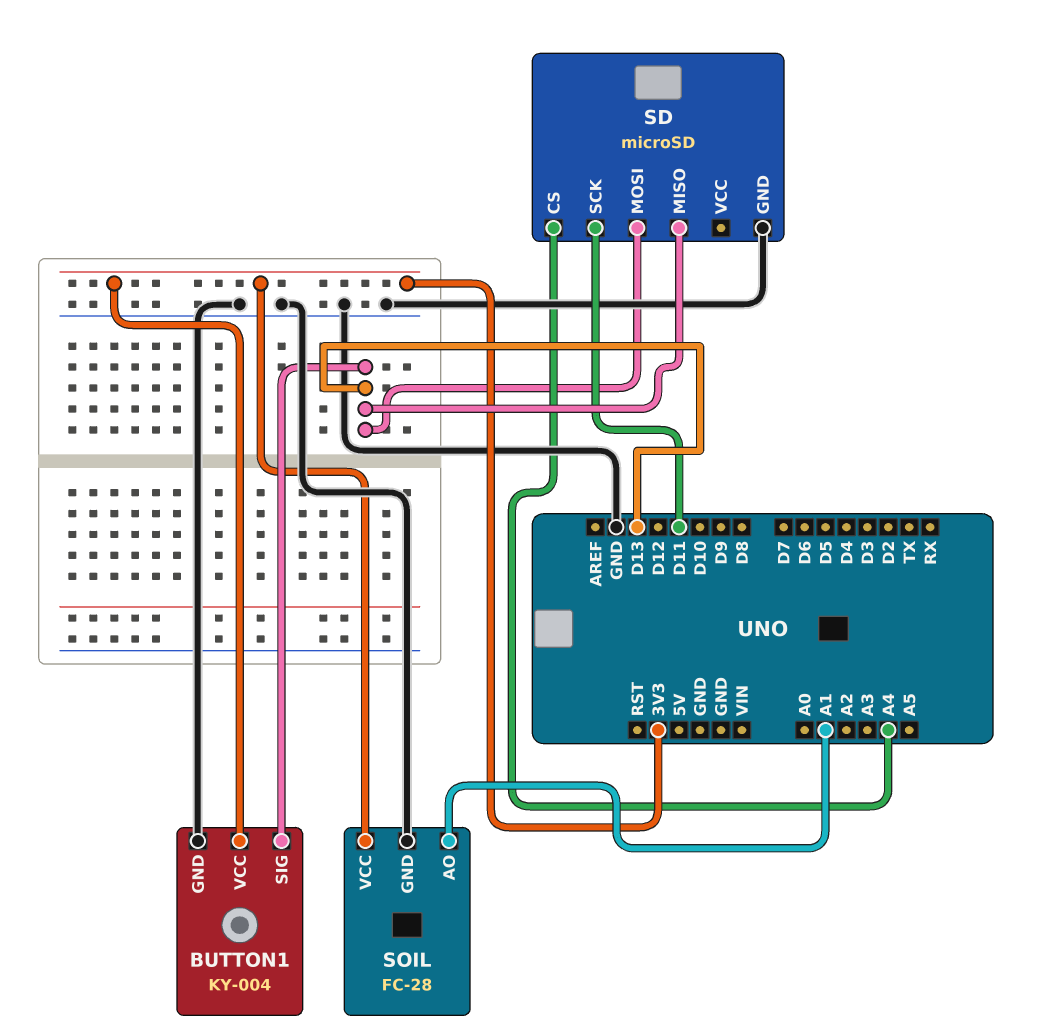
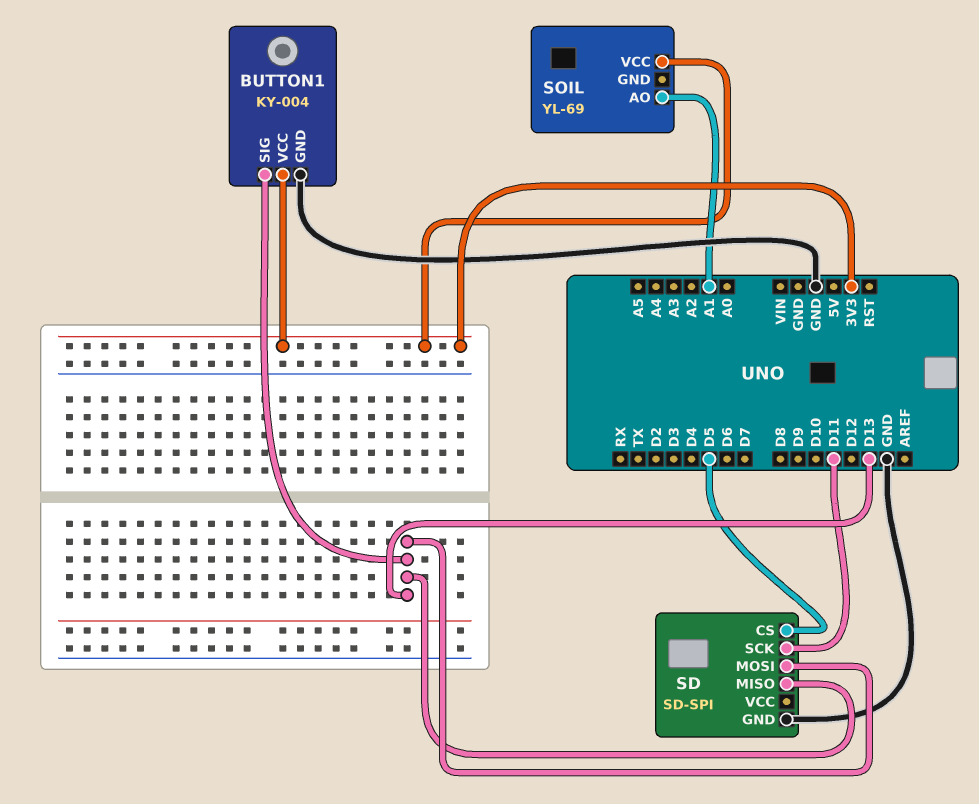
SD: microSD -> SD-SPI
SD pin CS: A4 -> D5
SOIL: FC-28 -> YL-69
SOIL pin GND: GND -> none

